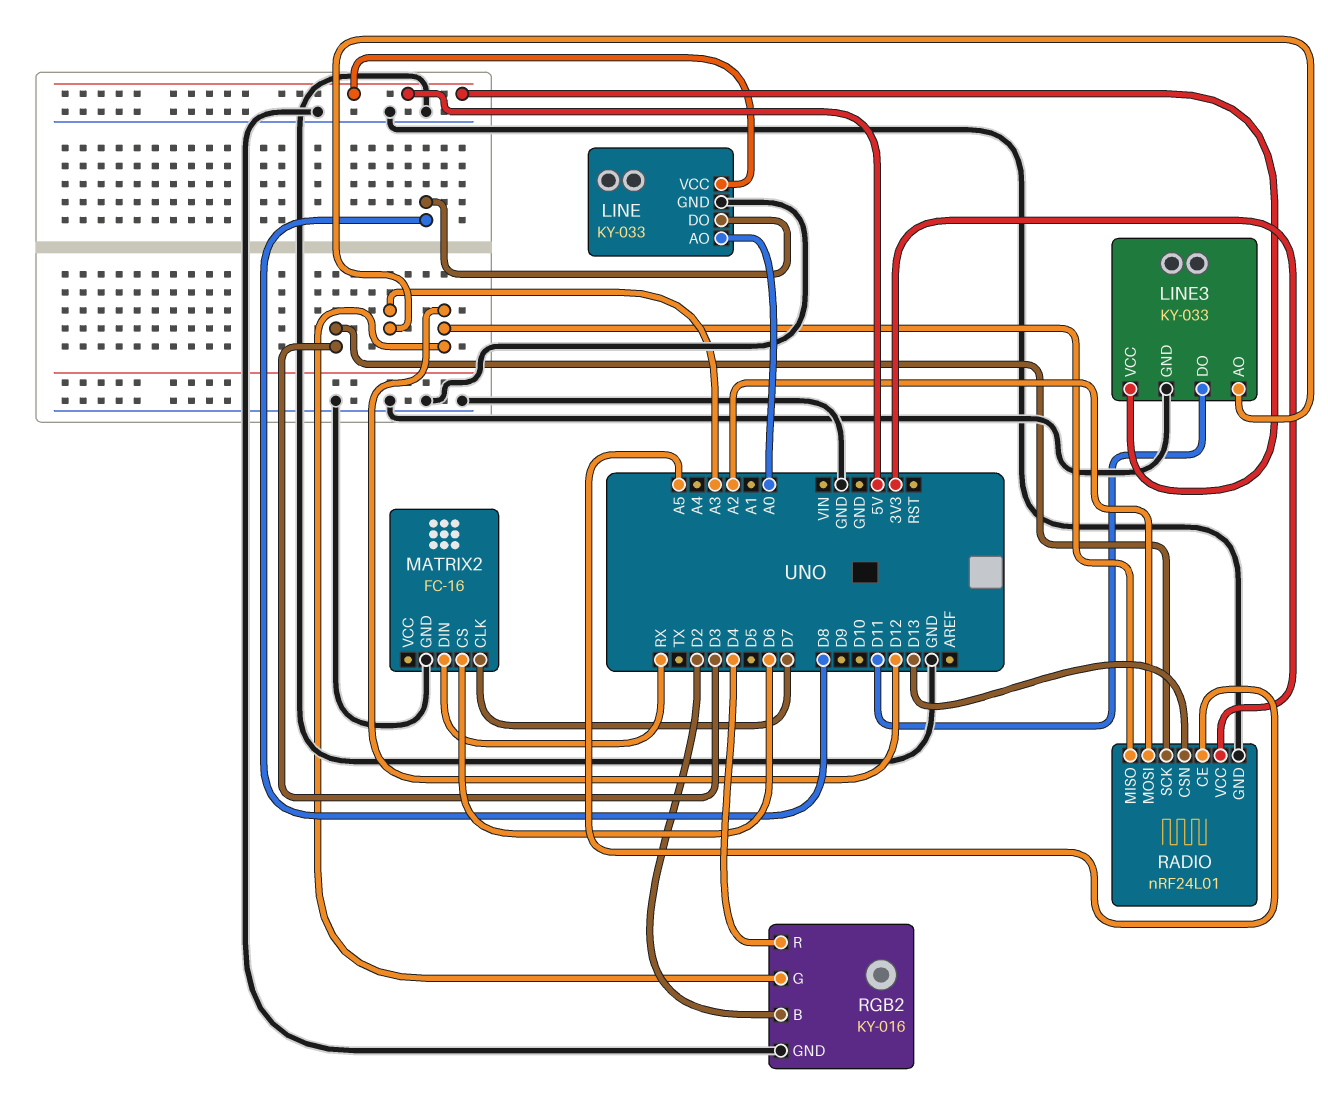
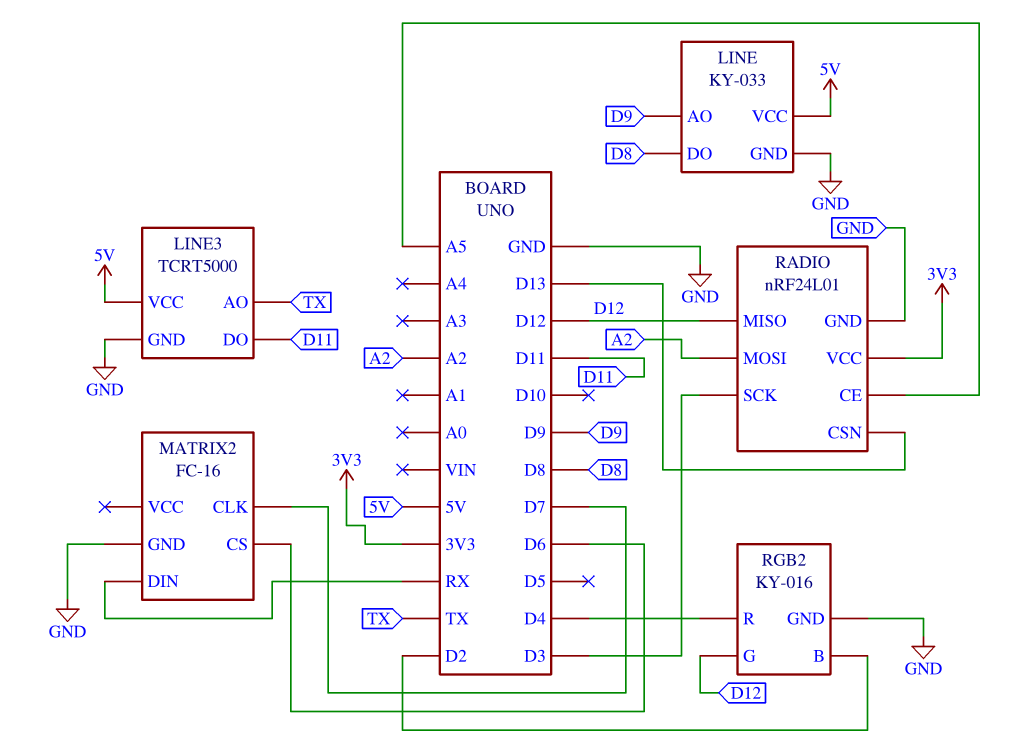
LINE pin AO: A0 -> D9
LINE3: KY-033 -> TCRT5000
LINE3 pin AO: A3 -> TX

